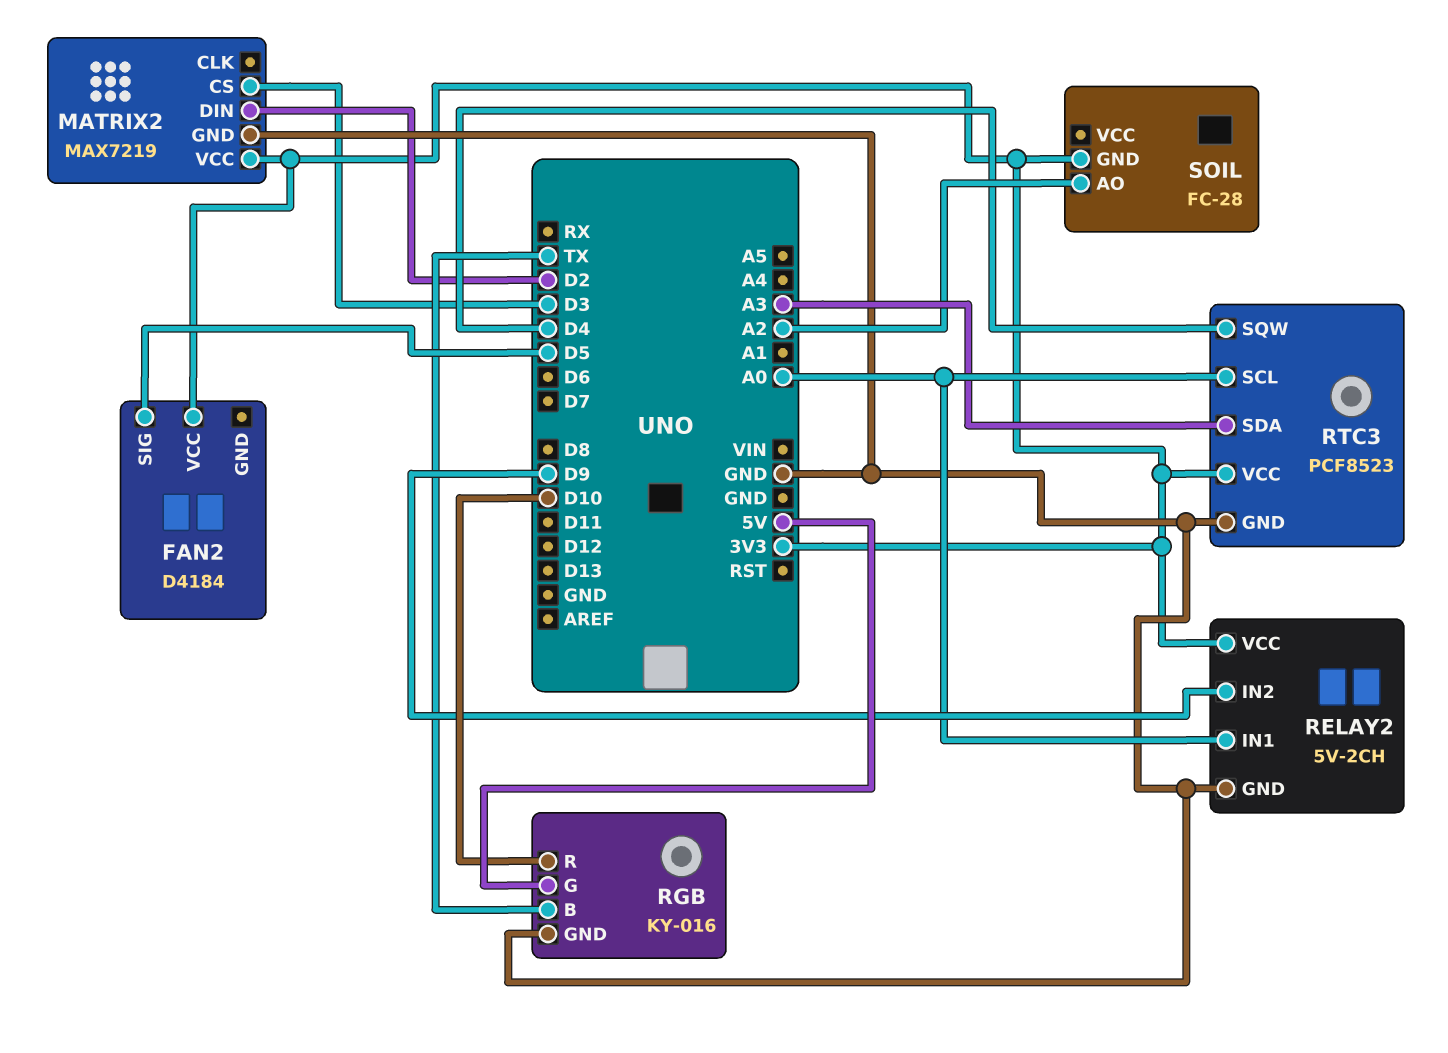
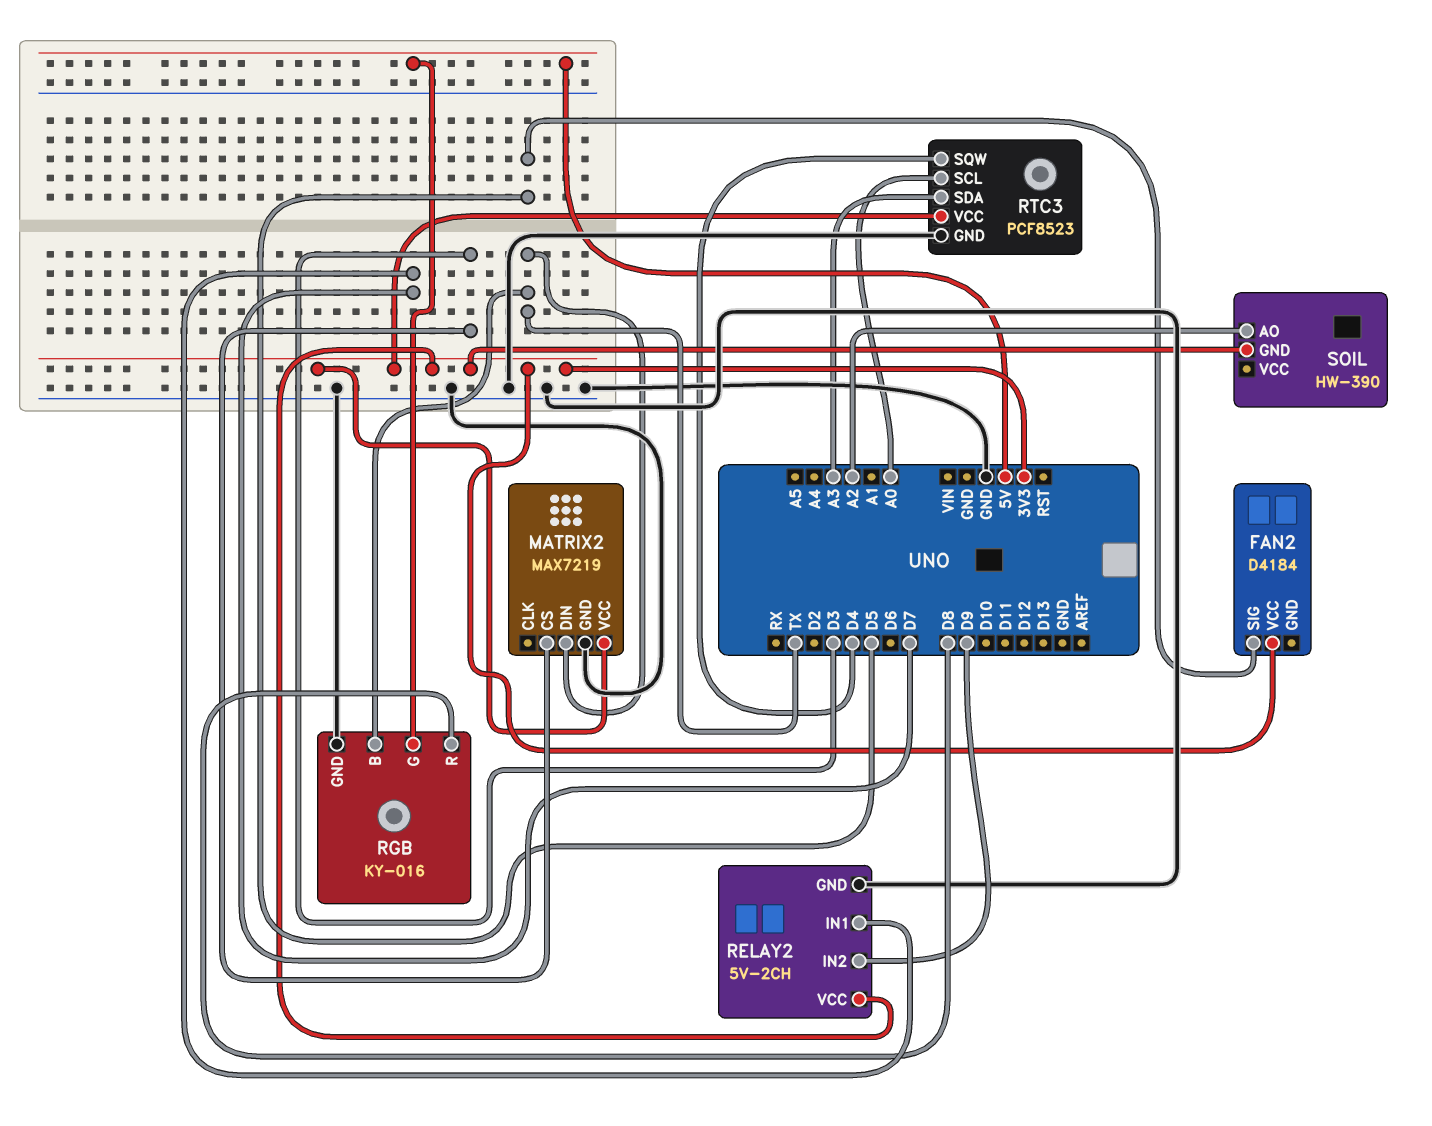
MATRIX2 pin DIN: D2 -> TX
RELAY2 pin IN1: A0 -> D7
RGB pin R: D10 -> D8
SOIL: FC-28 -> HW-390

